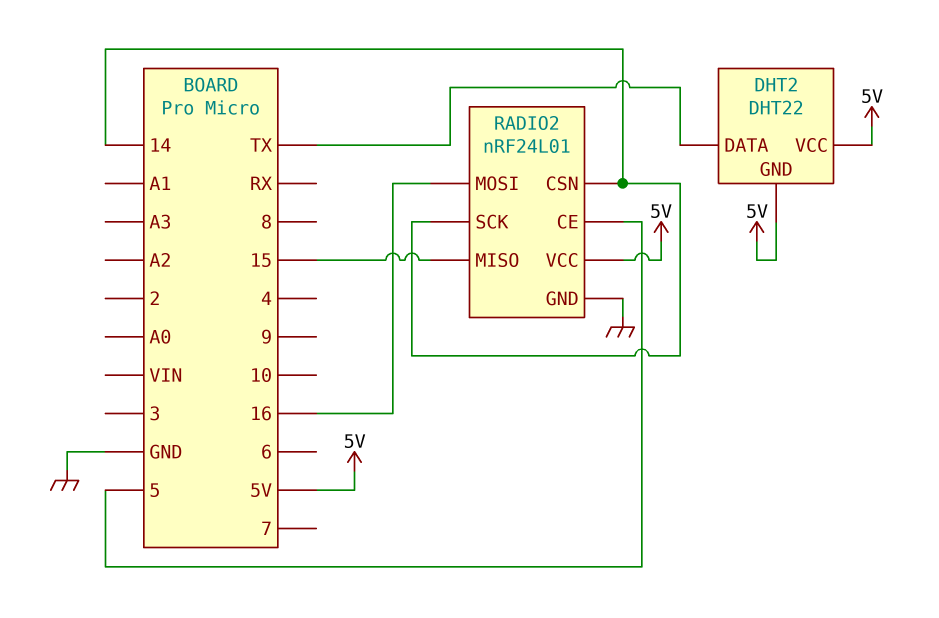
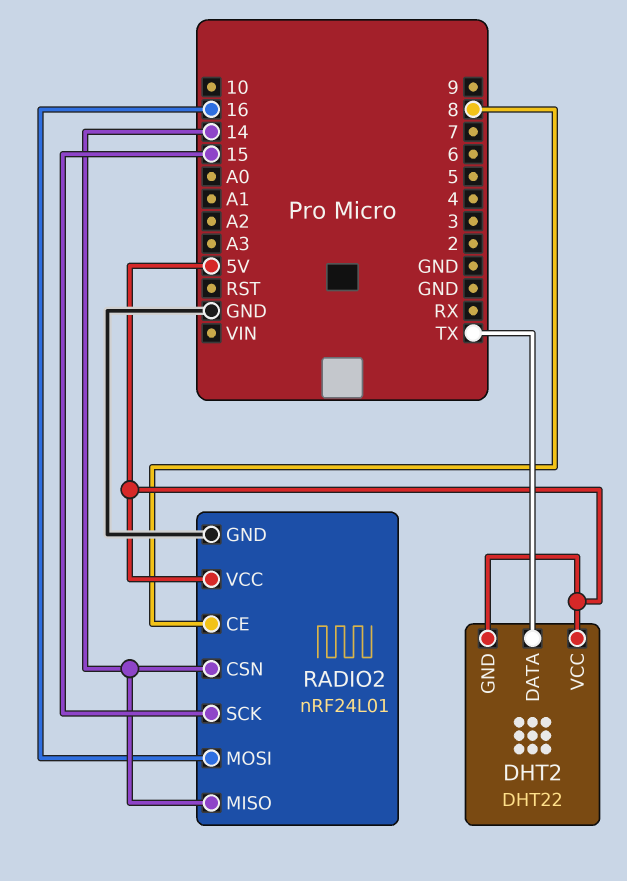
RADIO2 pin CE: 5 -> 8
RADIO2 pin MISO: 15 -> 14
RADIO2 pin SCK: 14 -> 15

